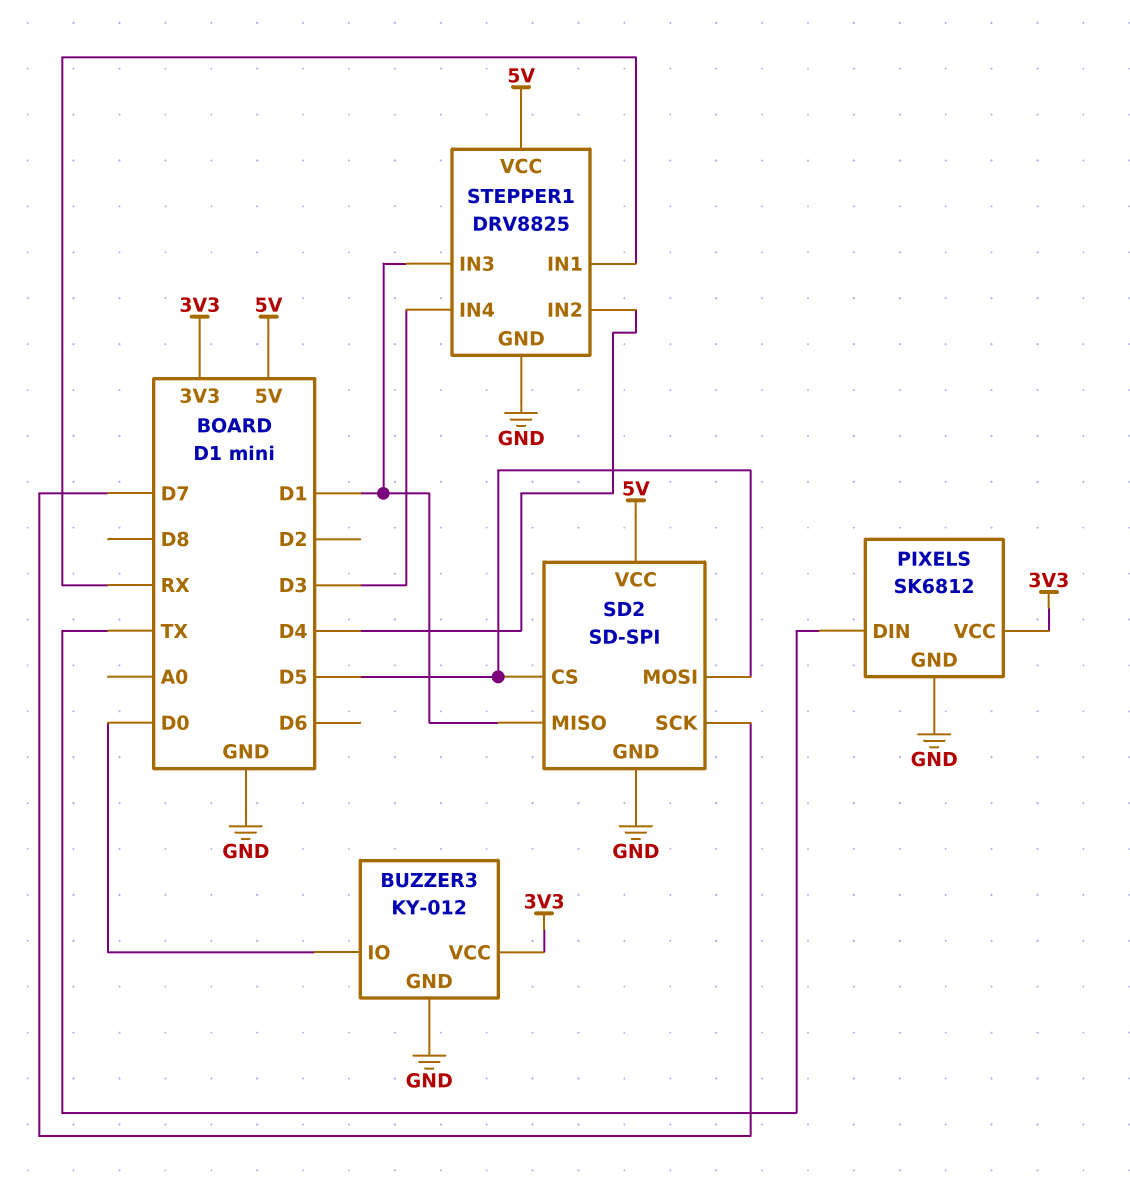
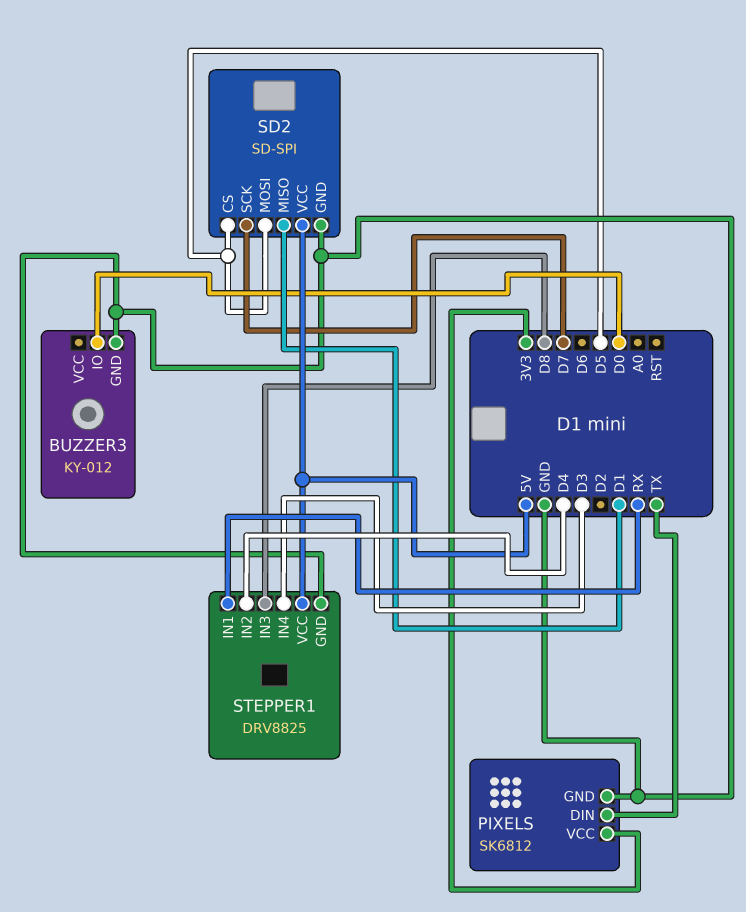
BUZZER3 pin VCC: 3V3 -> none
STEPPER1 pin IN3: D1 -> D8

